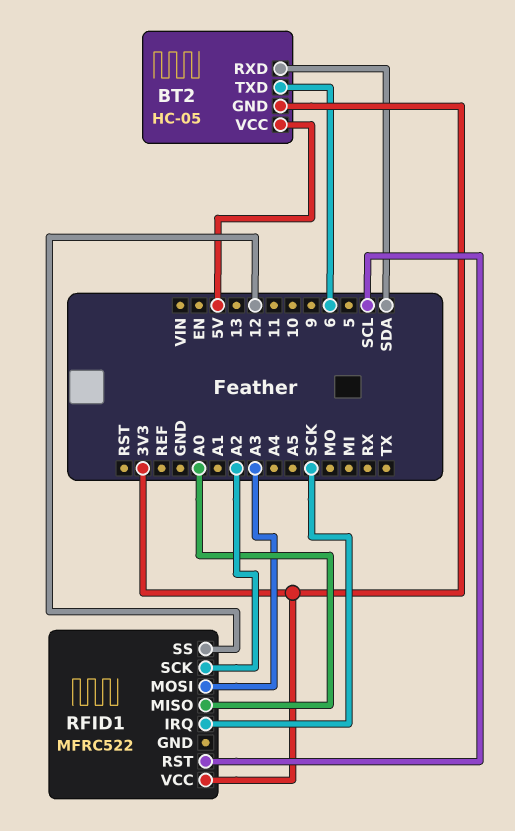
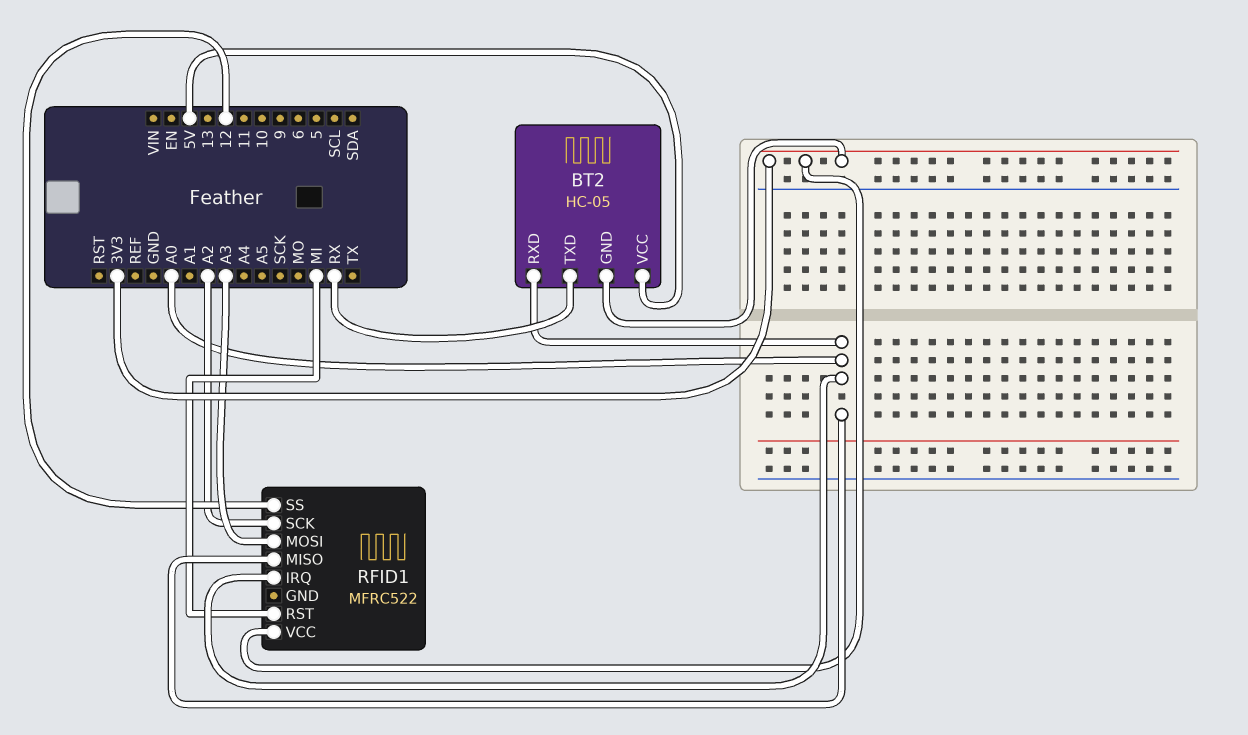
BT2 pin RXD: SDA -> A0
BT2 pin TXD: 6 -> RX
RFID1 pin IRQ: SCK -> A0
RFID1 pin RST: SCL -> MI

